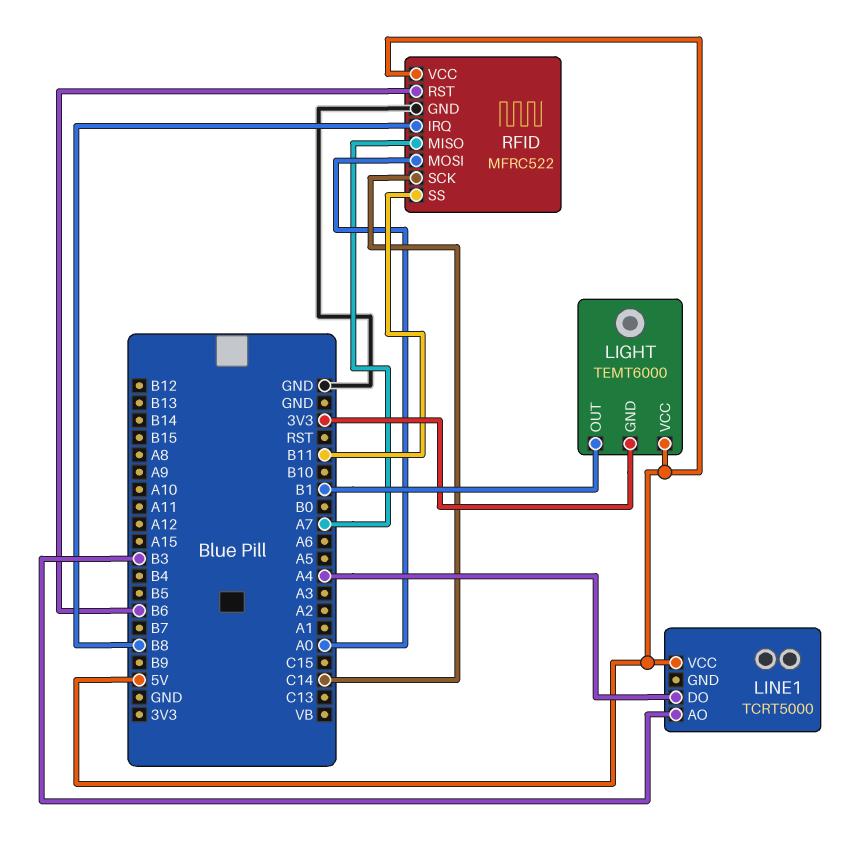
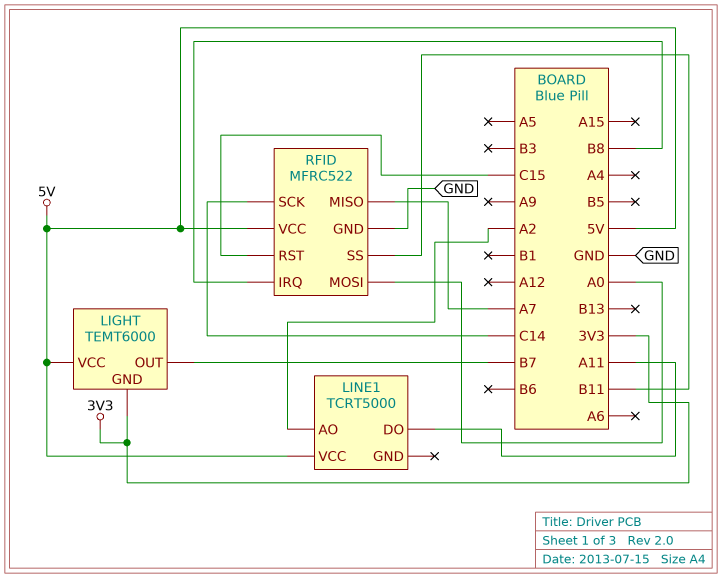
LIGHT pin OUT: B1 -> B7
LINE1 pin AO: B3 -> A2
LINE1 pin DO: A4 -> A11
RFID pin RST: B6 -> C15

